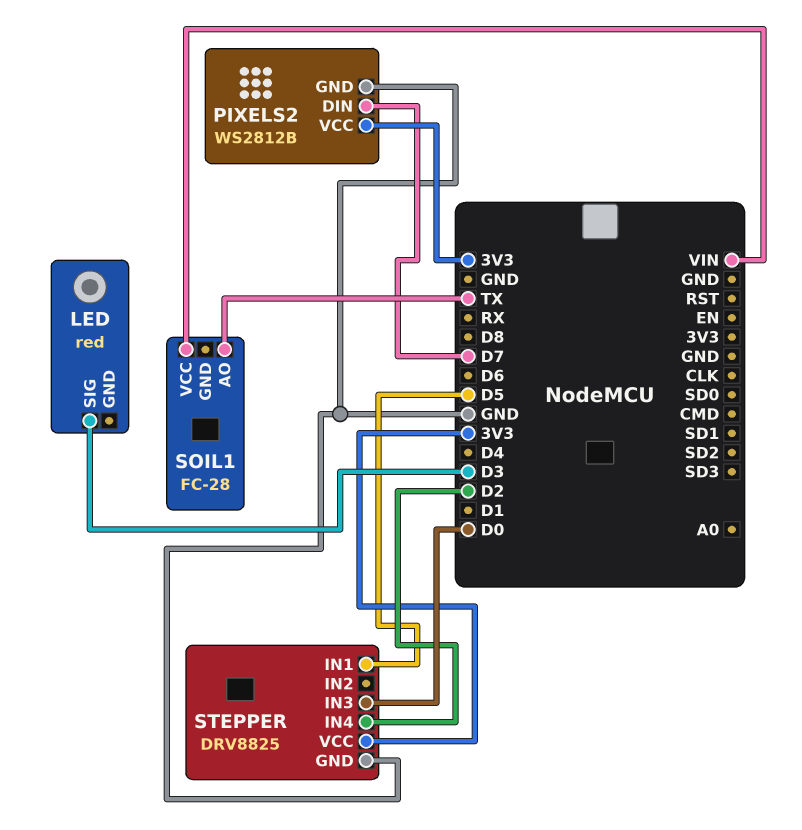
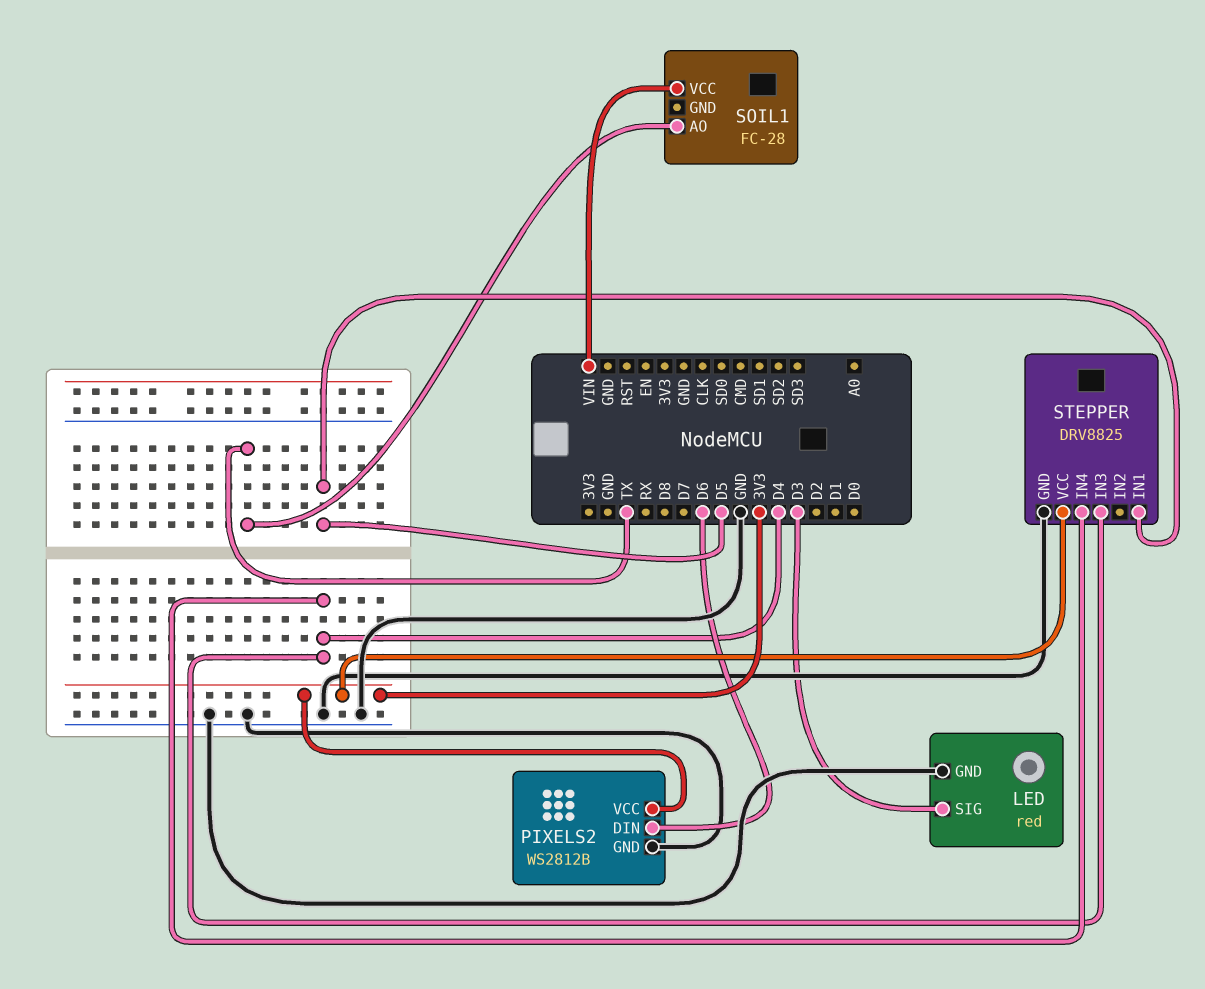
LED pin GND: none -> GND
PIXELS2 pin DIN: D7 -> D6
STEPPER pin IN3: D0 -> D4
STEPPER pin IN4: D2 -> D4

